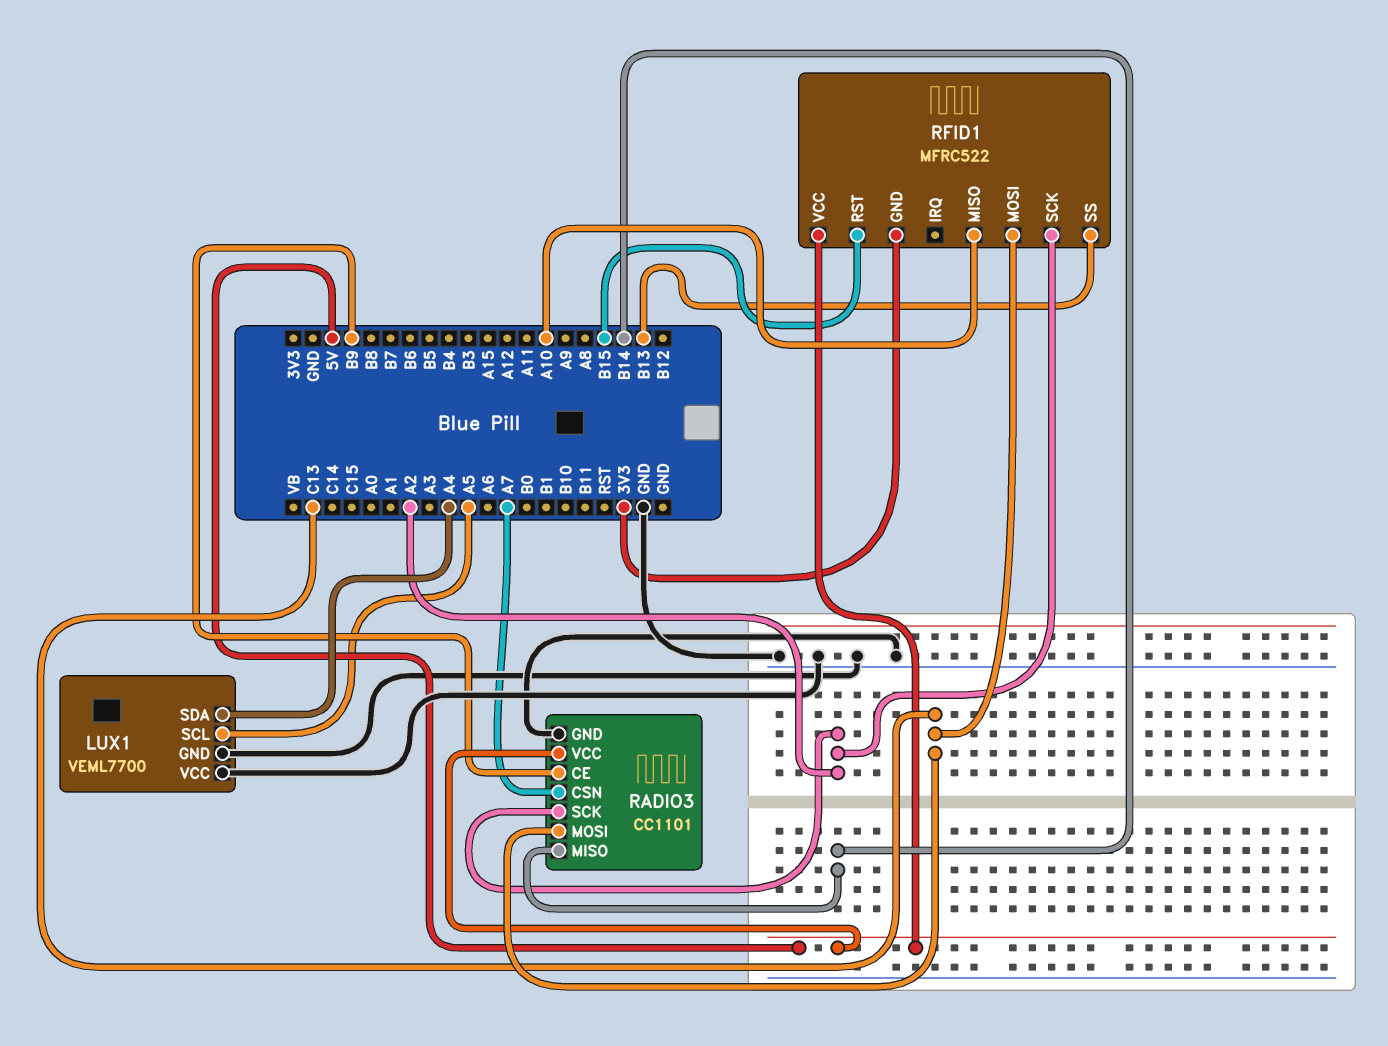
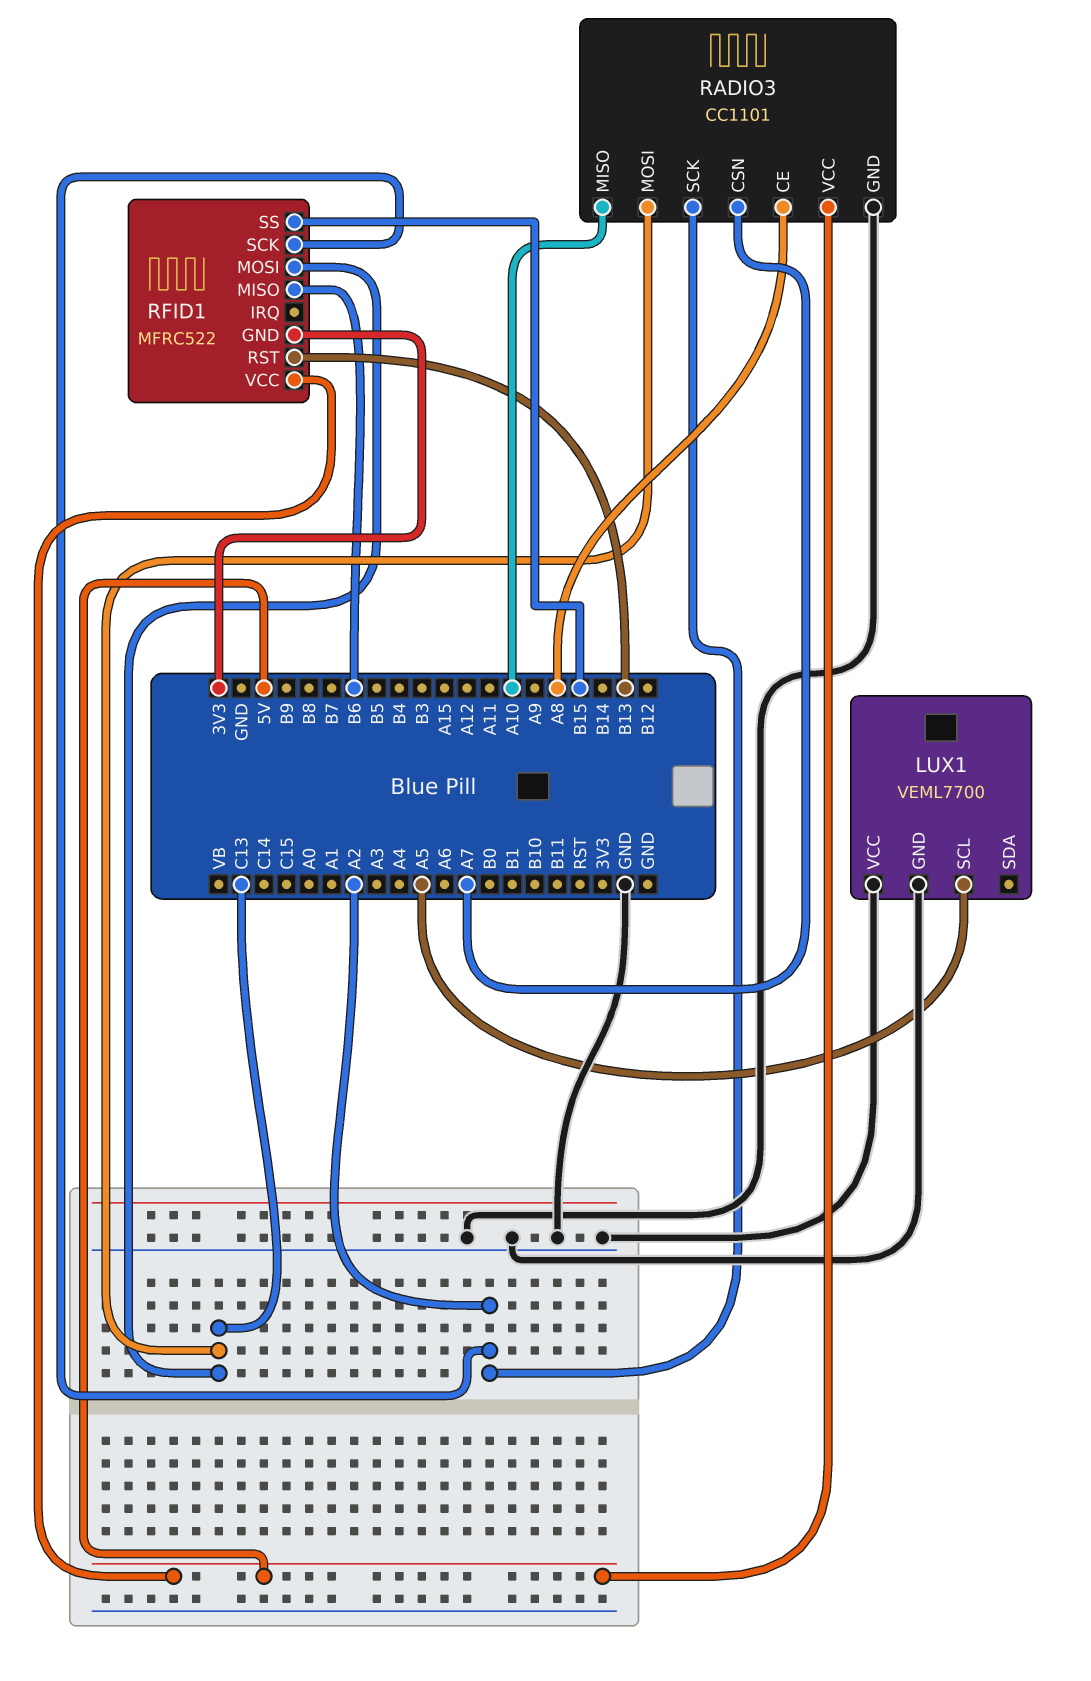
LUX1 pin SDA: A4 -> none
RADIO3 pin CE: B9 -> A8
RADIO3 pin MISO: B14 -> A10
RFID1 pin MISO: A10 -> B6
RFID1 pin RST: B15 -> B13
RFID1 pin SS: B13 -> B15

